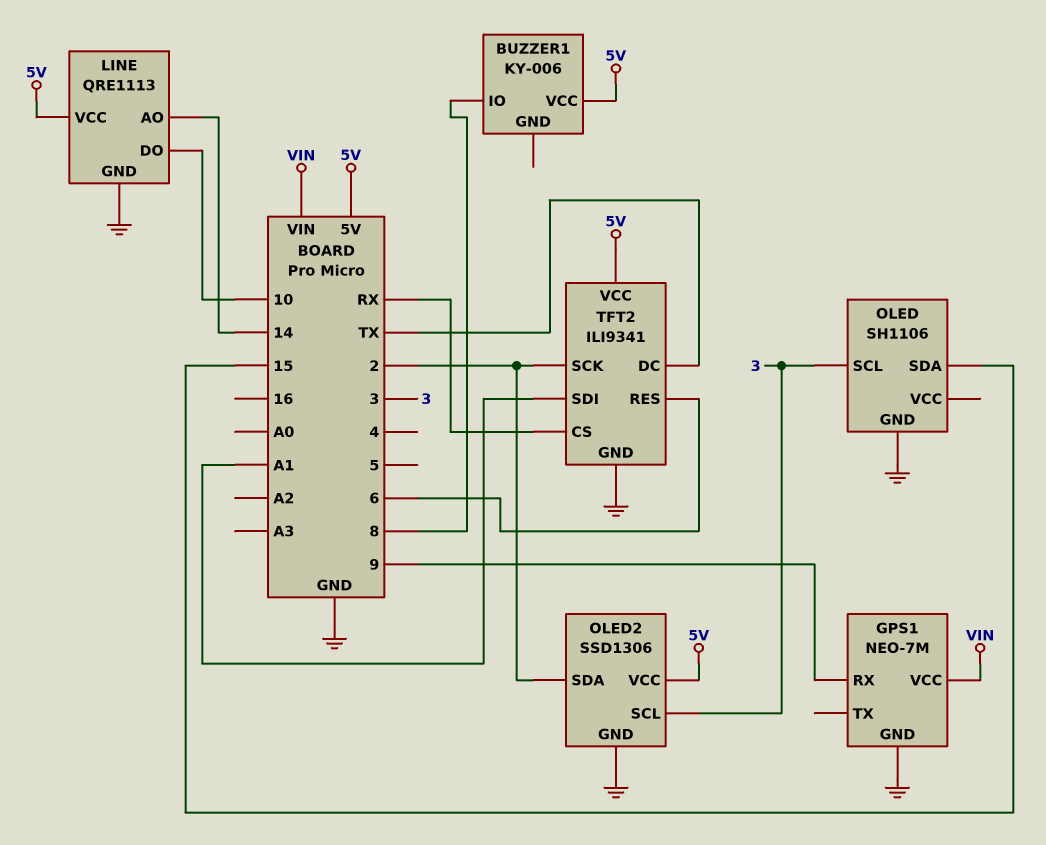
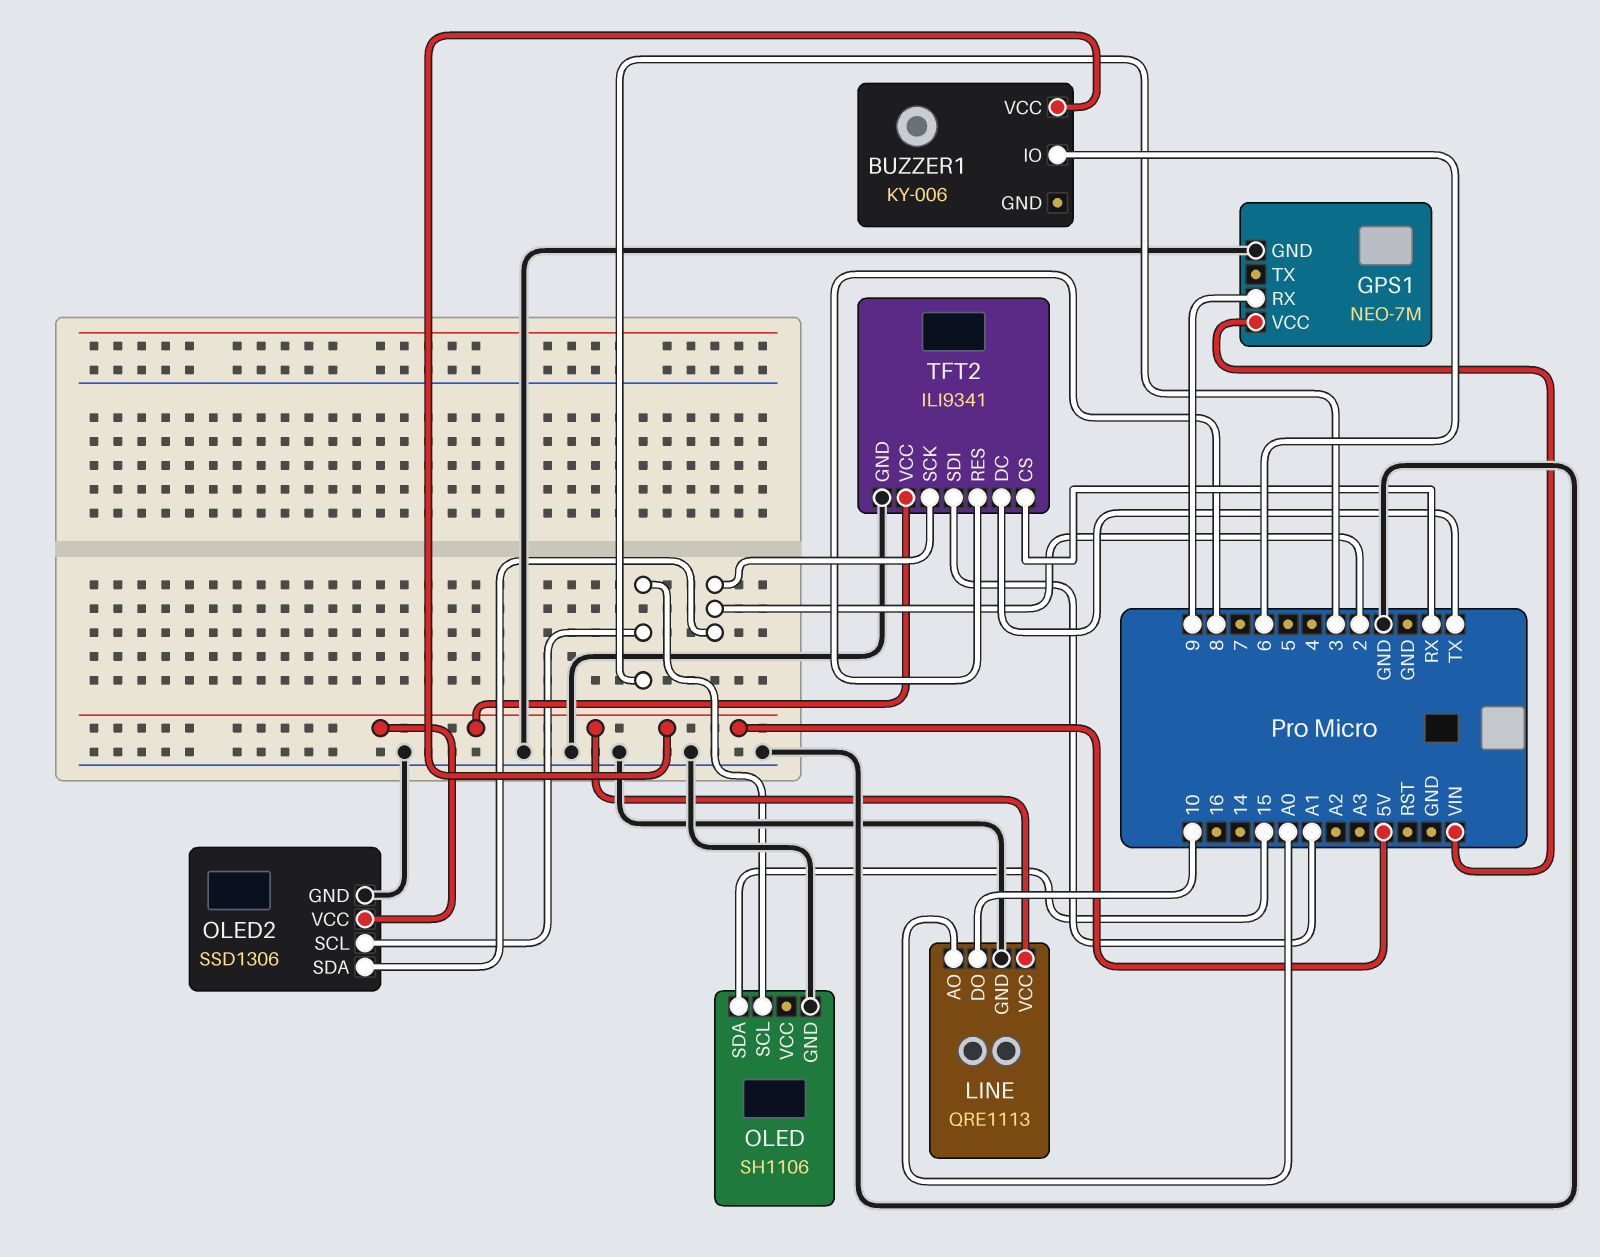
BUZZER1 pin IO: 8 -> 6
LINE pin AO: 14 -> A0
TFT2 pin RES: 6 -> 8

